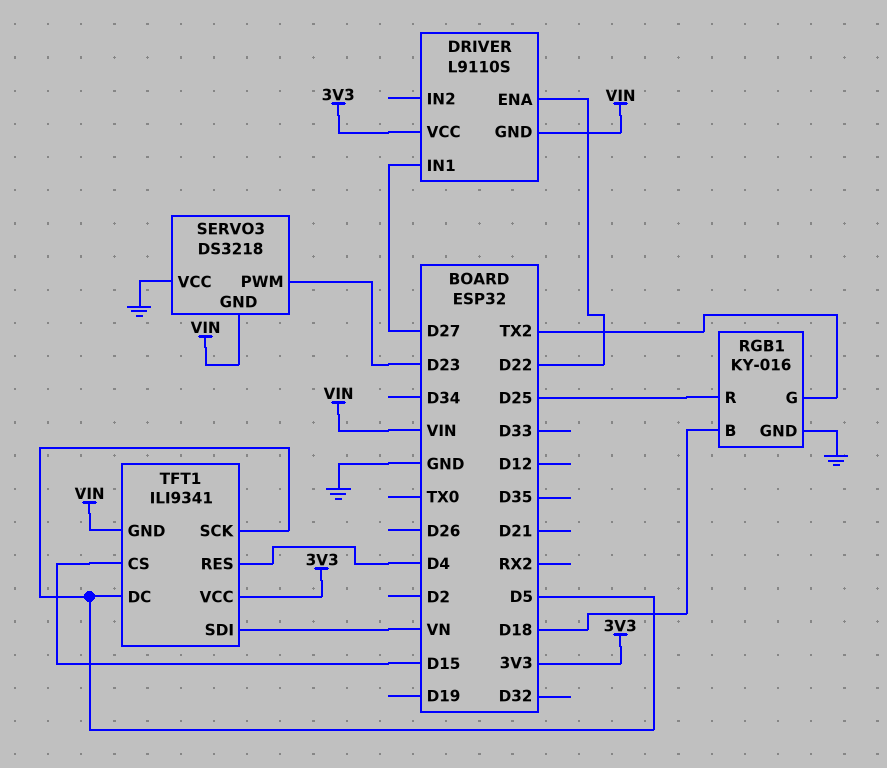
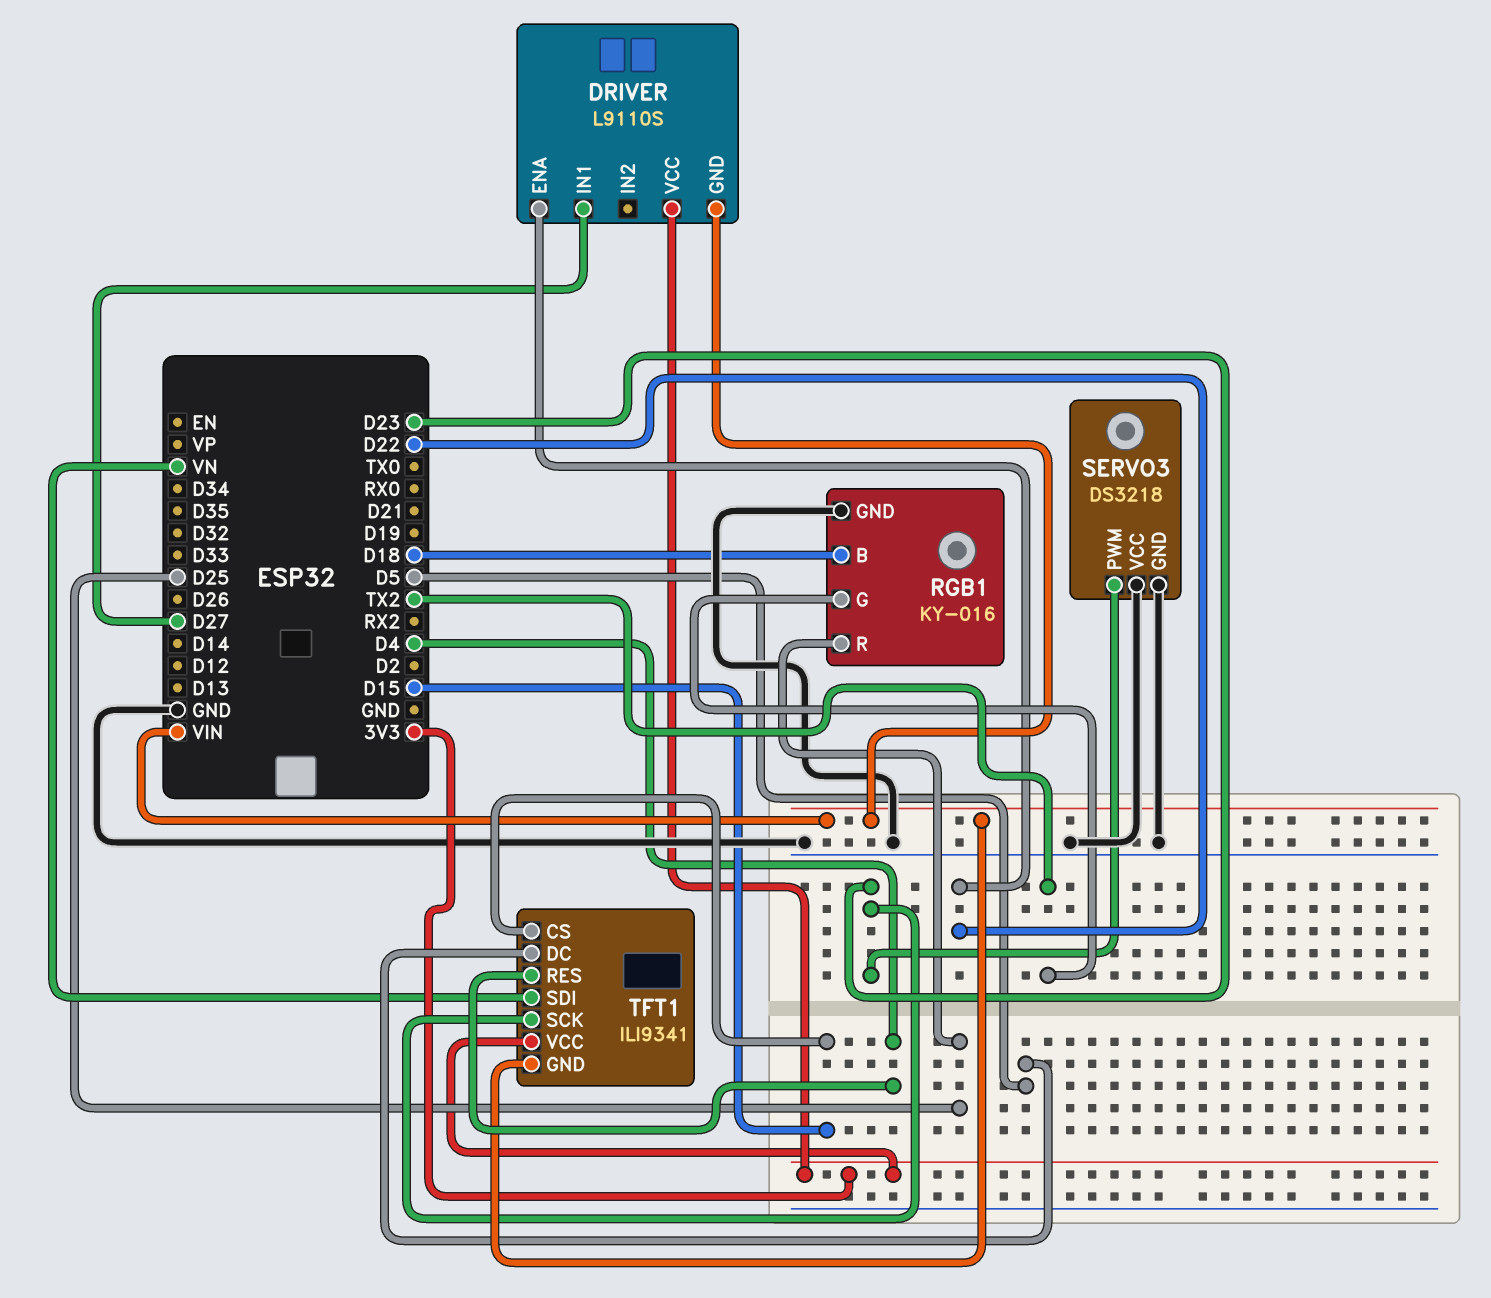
SERVO3 pin GND: VIN -> GND
TFT1 pin SCK: D5 -> D23

